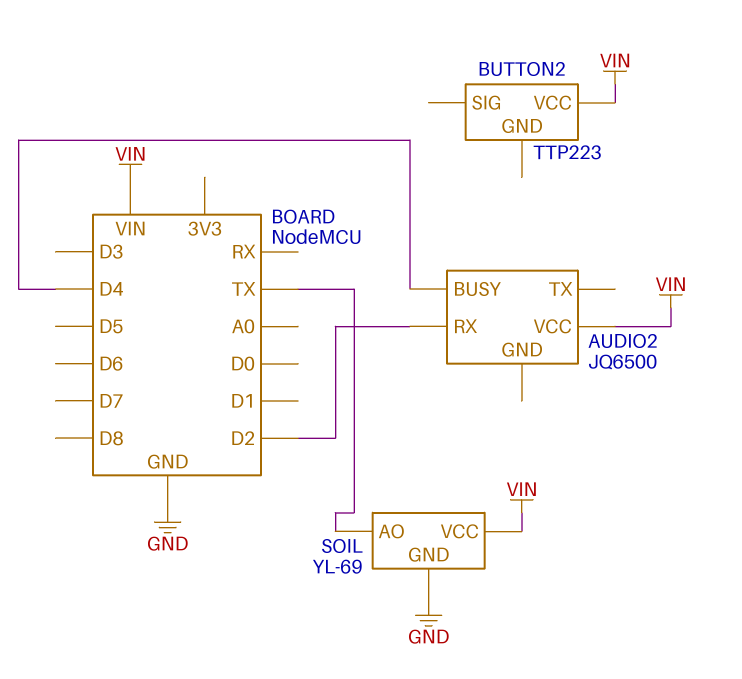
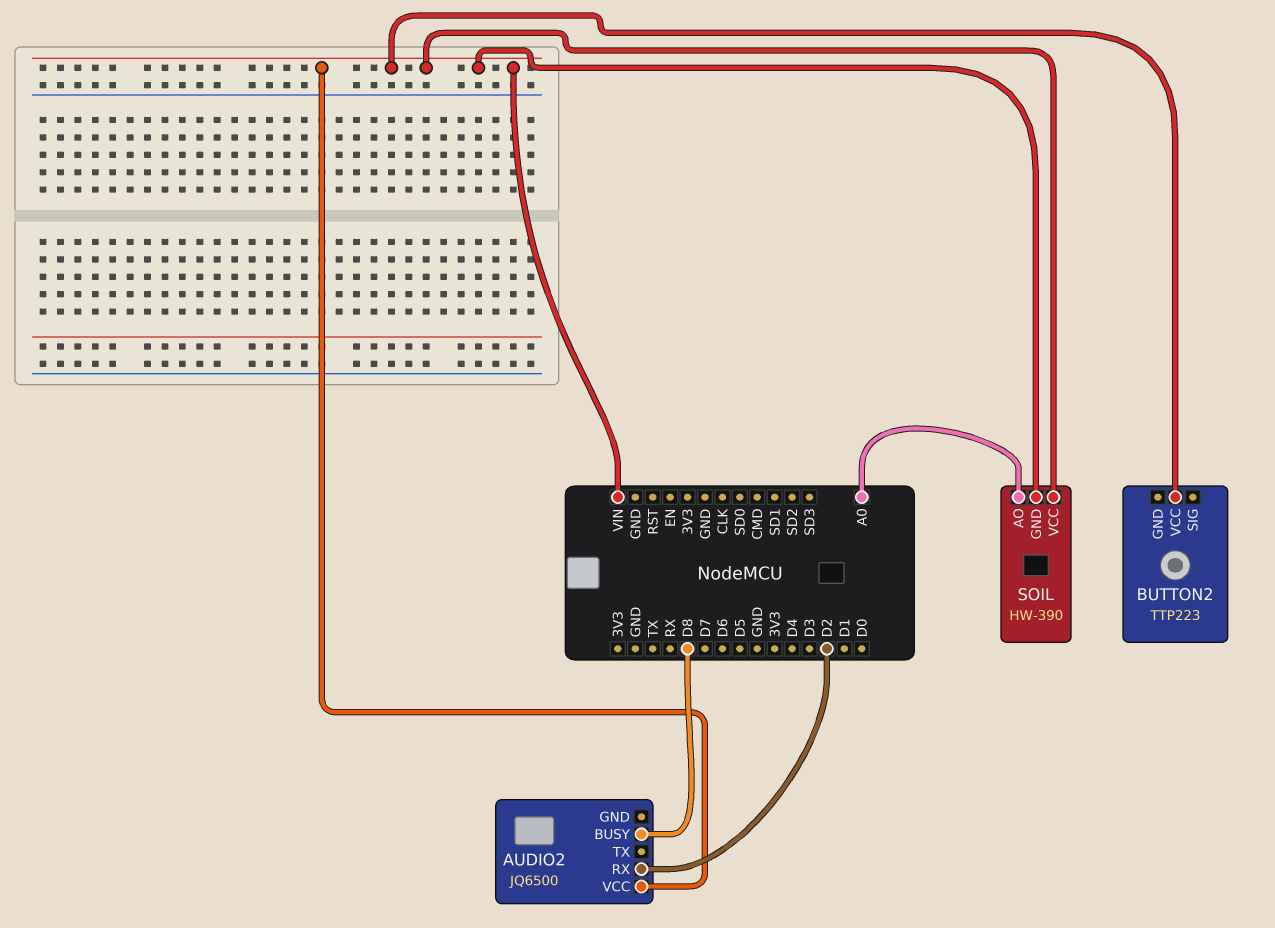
AUDIO2 pin BUSY: D4 -> D8
SOIL: YL-69 -> HW-390
SOIL pin AO: TX -> A0
SOIL pin GND: GND -> VIN

